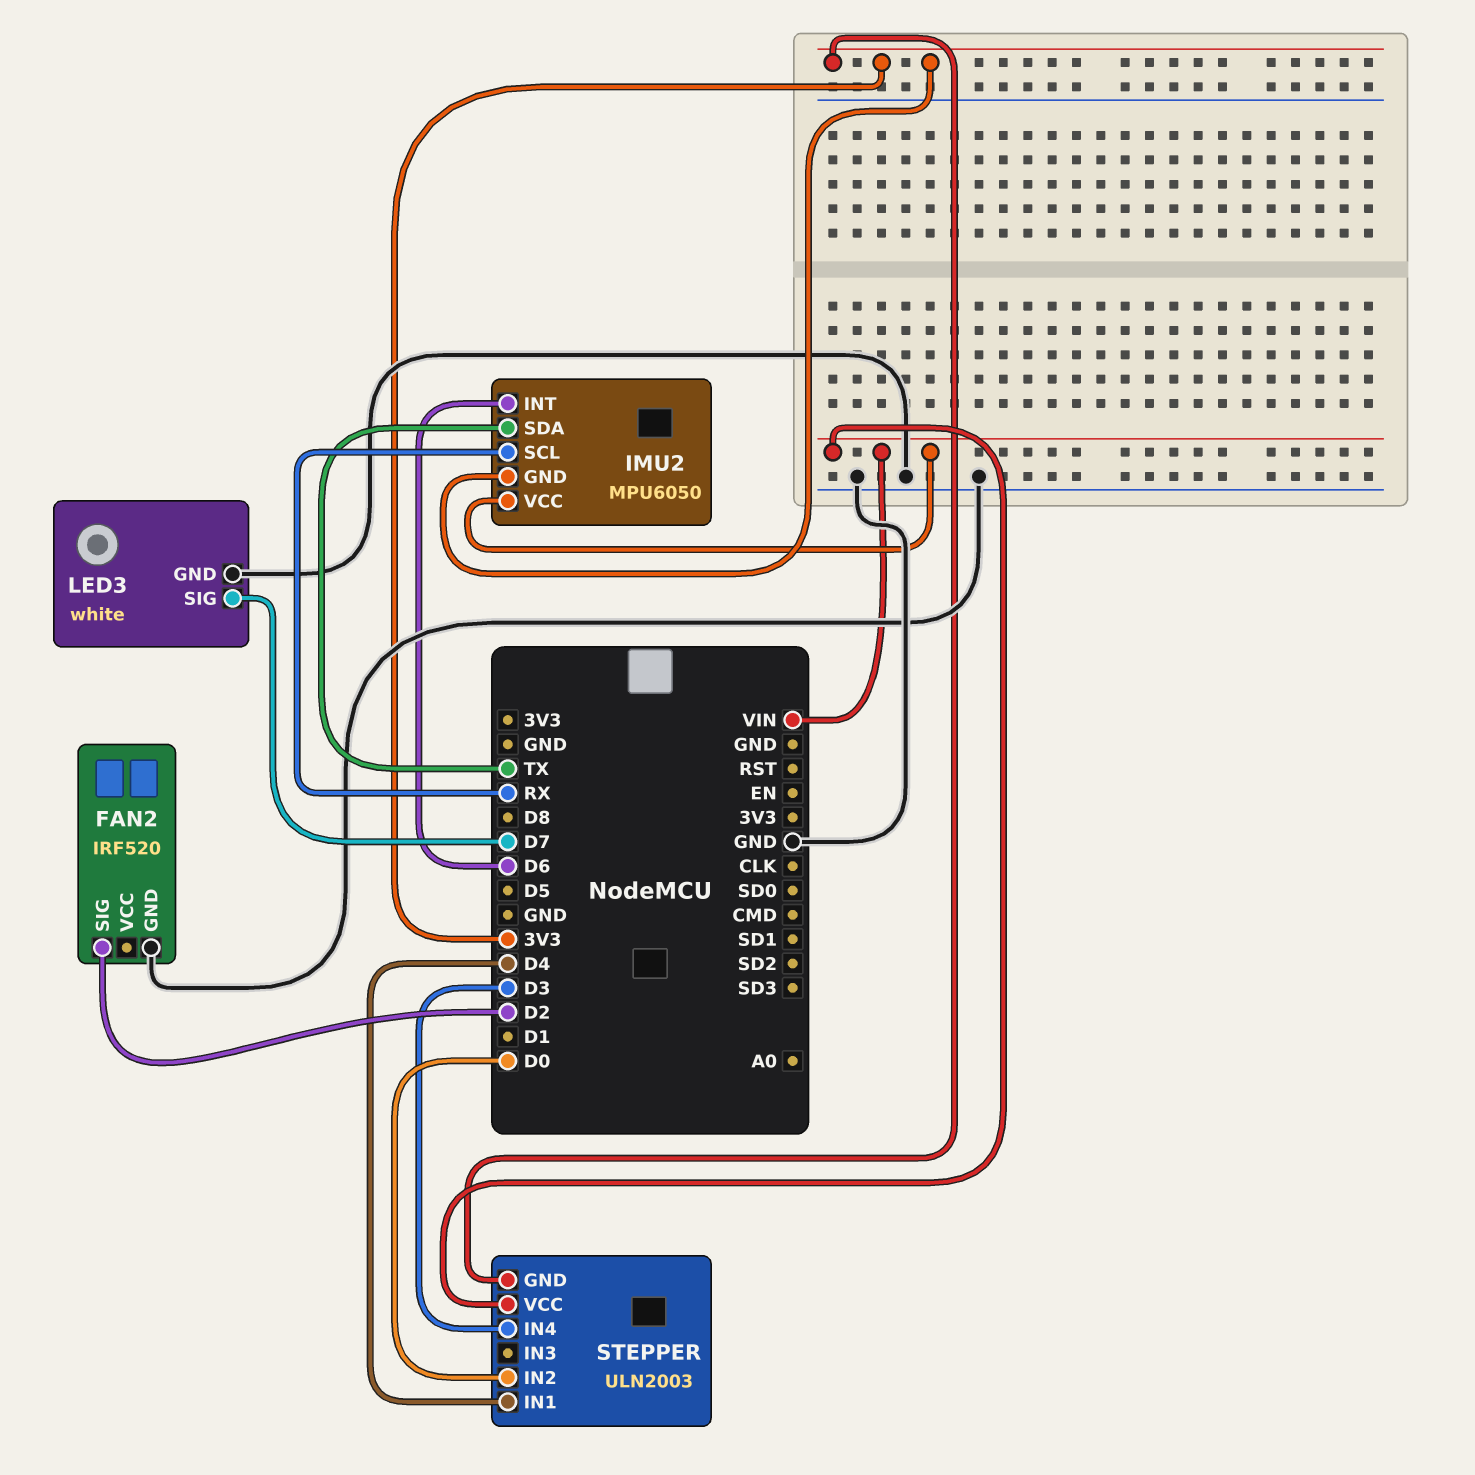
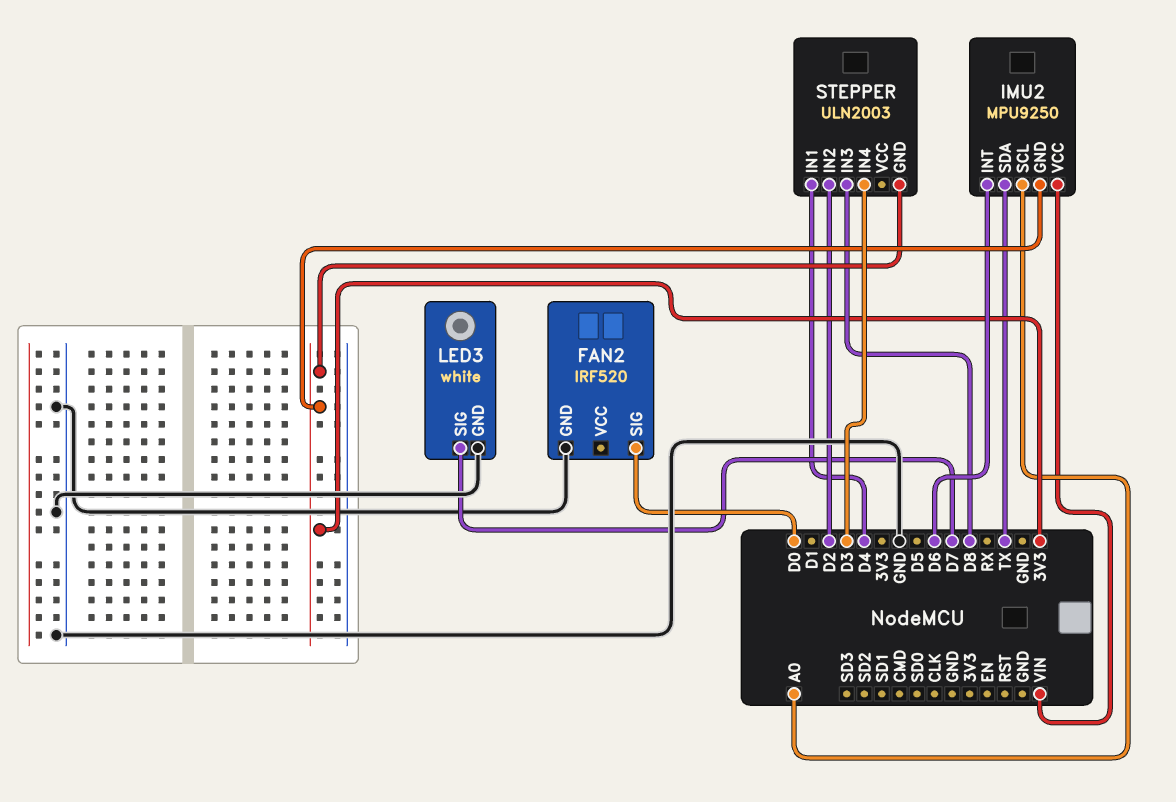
FAN2 pin SIG: D2 -> D0
IMU2: MPU6050 -> MPU9250
IMU2 pin SCL: RX -> A0
STEPPER pin IN2: D0 -> D2
STEPPER pin IN3: none -> D8
STEPPER pin VCC: VIN -> none

